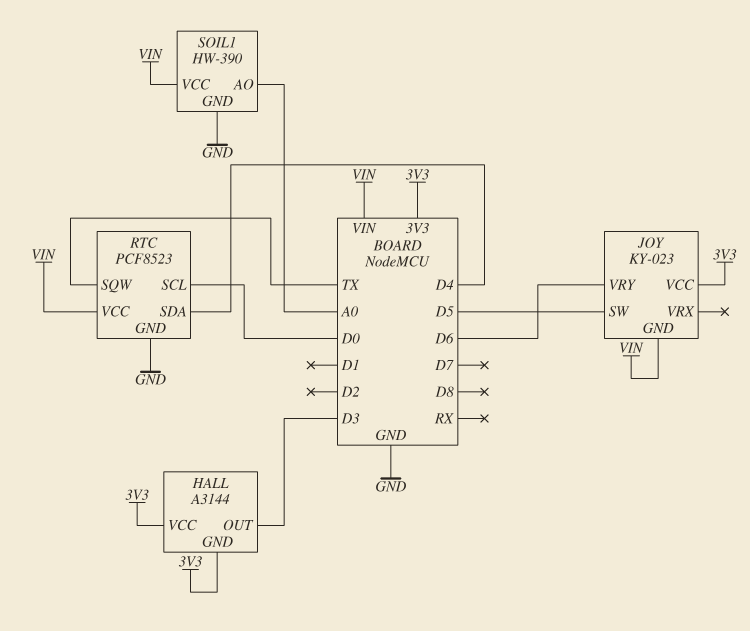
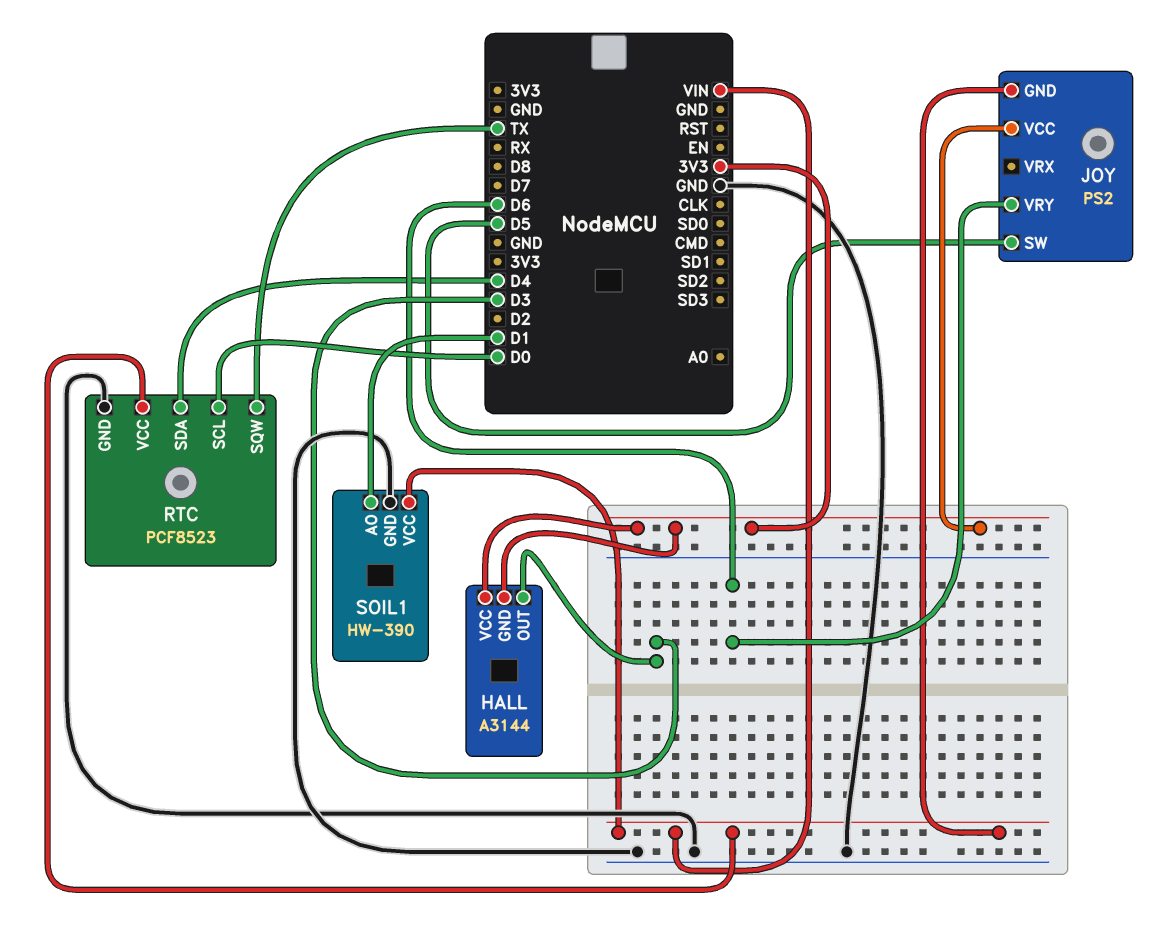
JOY: KY-023 -> PS2
SOIL1 pin AO: A0 -> D1

